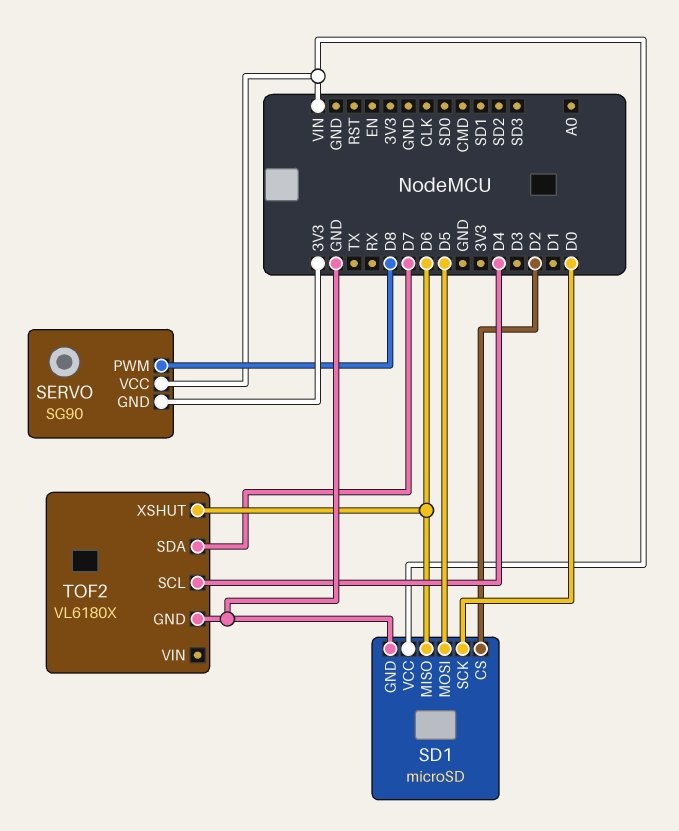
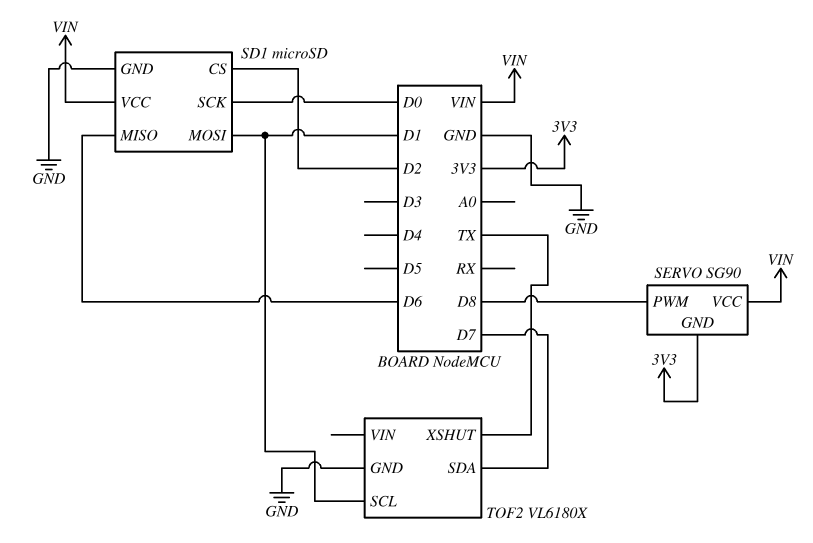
SD1 pin MOSI: D5 -> D1
TOF2 pin SCL: D4 -> D1
TOF2 pin XSHUT: D6 -> TX

